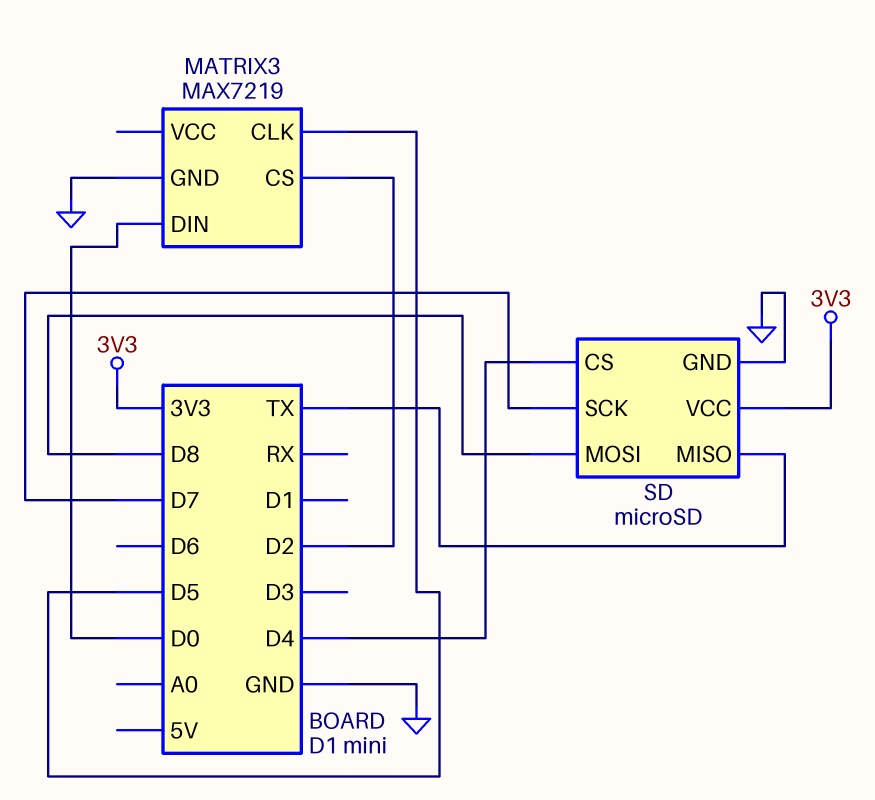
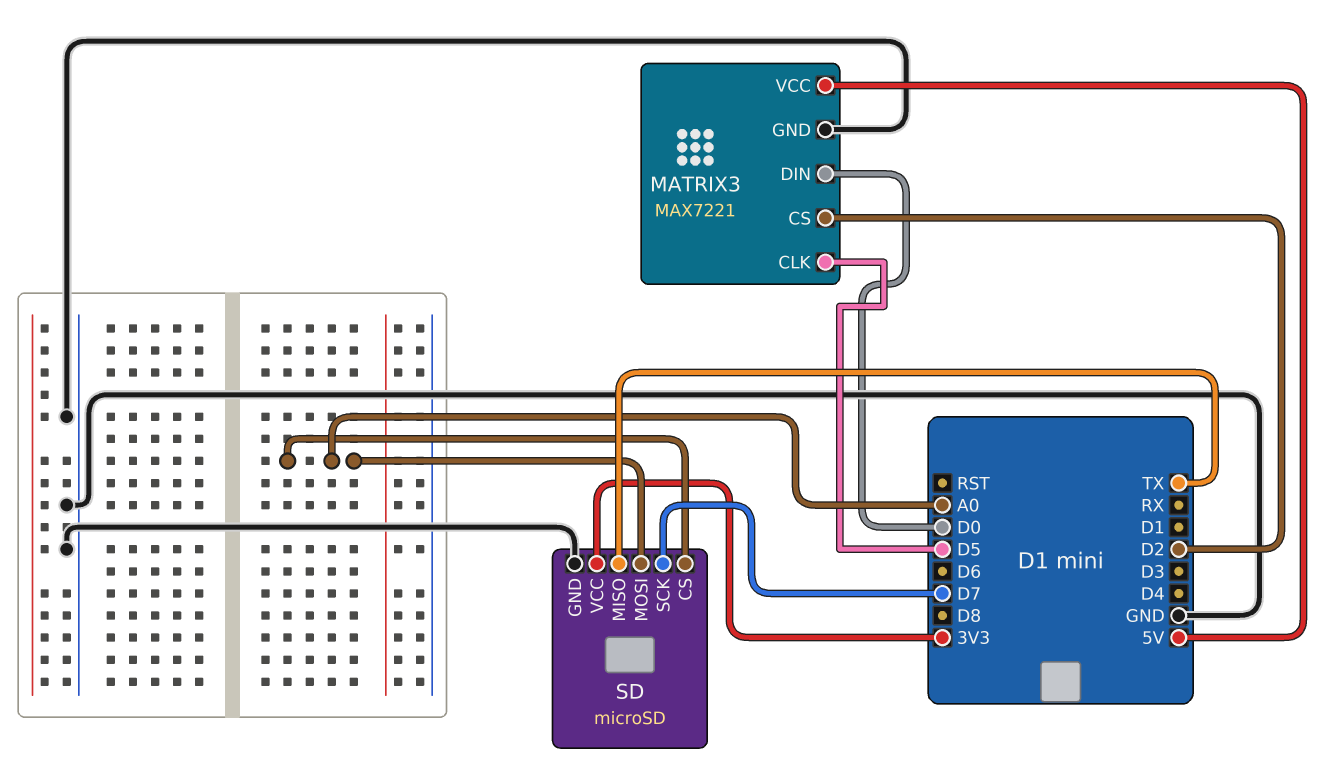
MATRIX3: MAX7219 -> MAX7221
MATRIX3 pin VCC: none -> 5V
SD pin CS: D4 -> A0
SD pin MOSI: D8 -> A0

